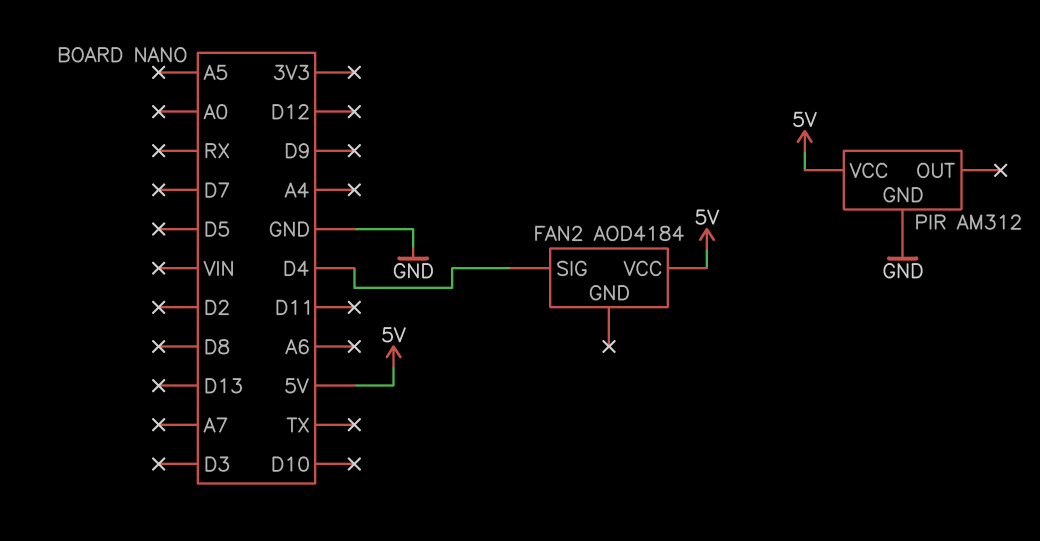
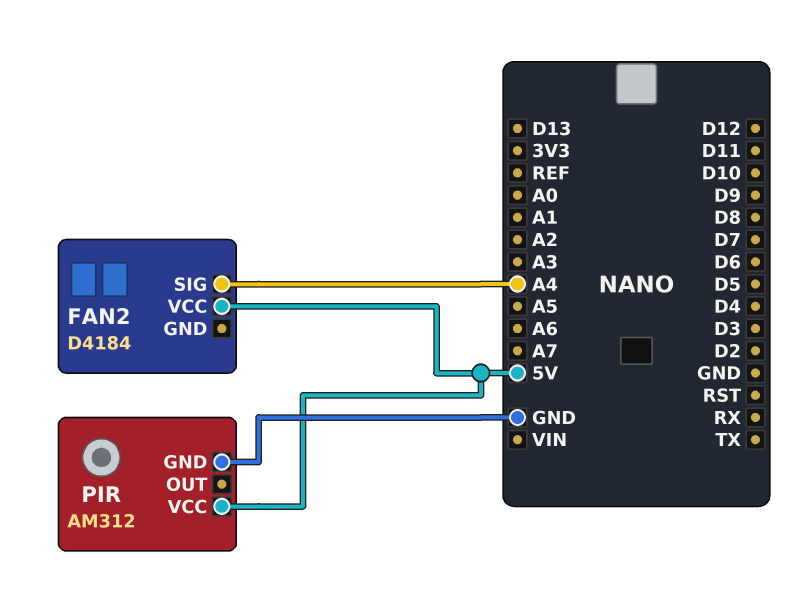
FAN2: AOD4184 -> D4184
FAN2 pin SIG: D4 -> A4

